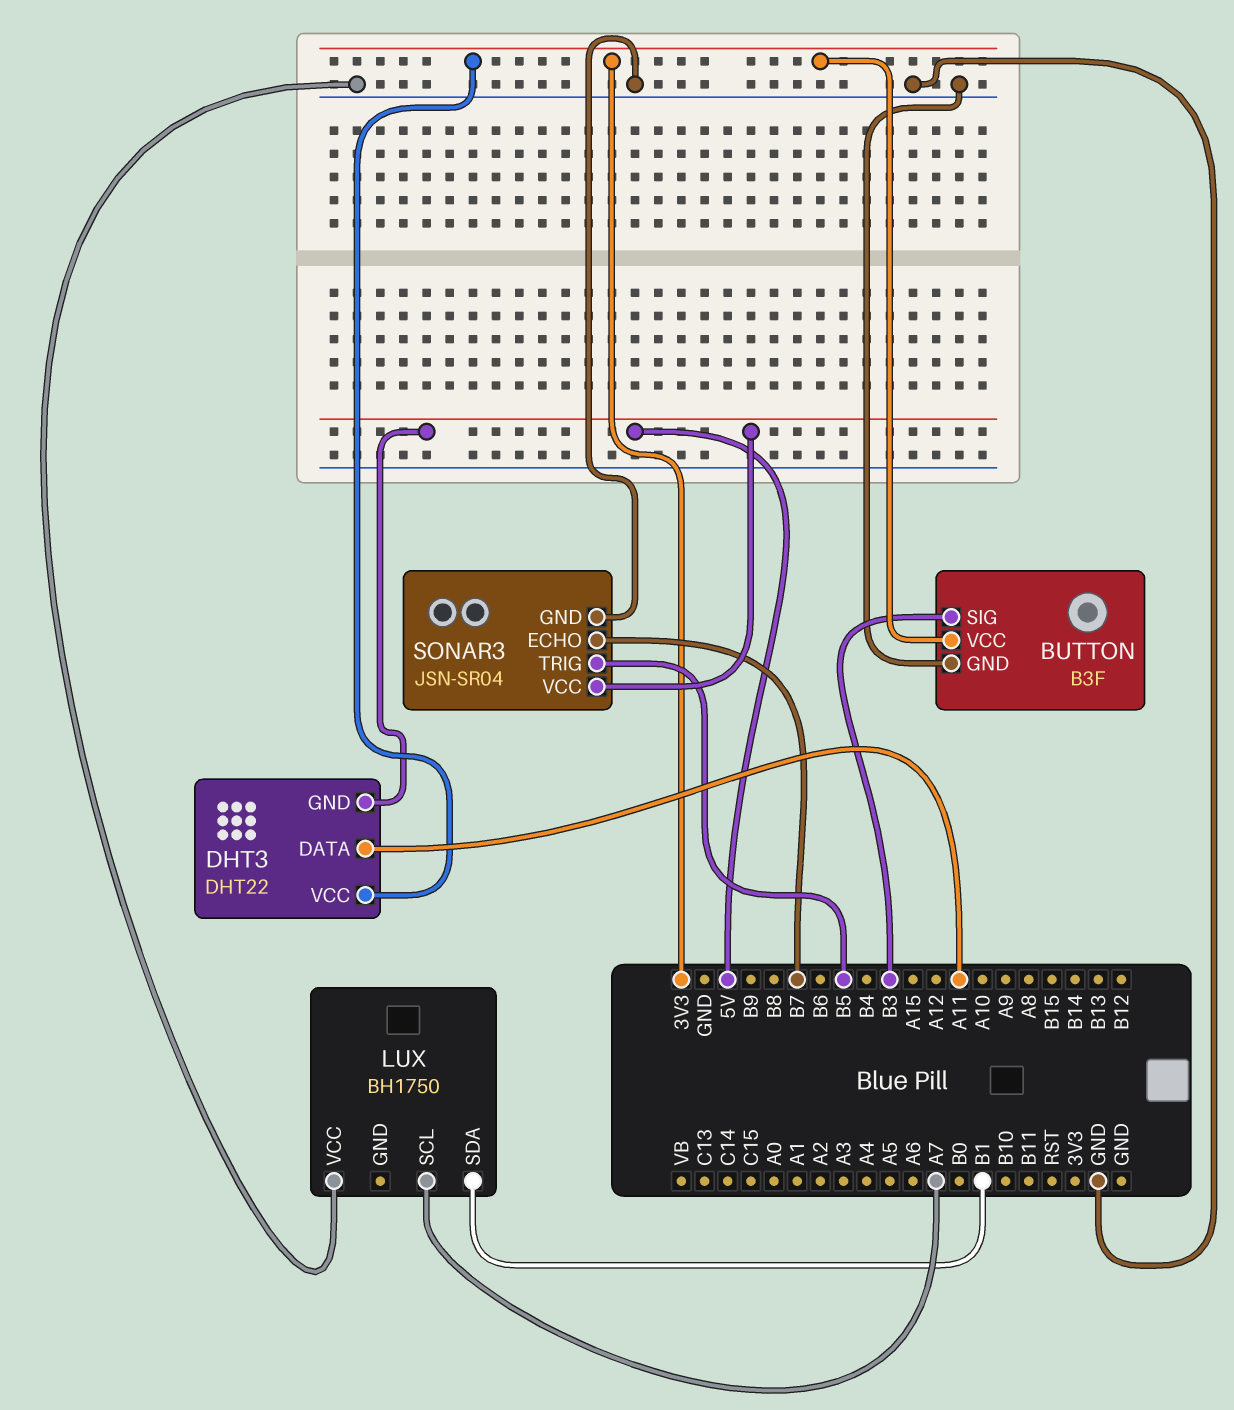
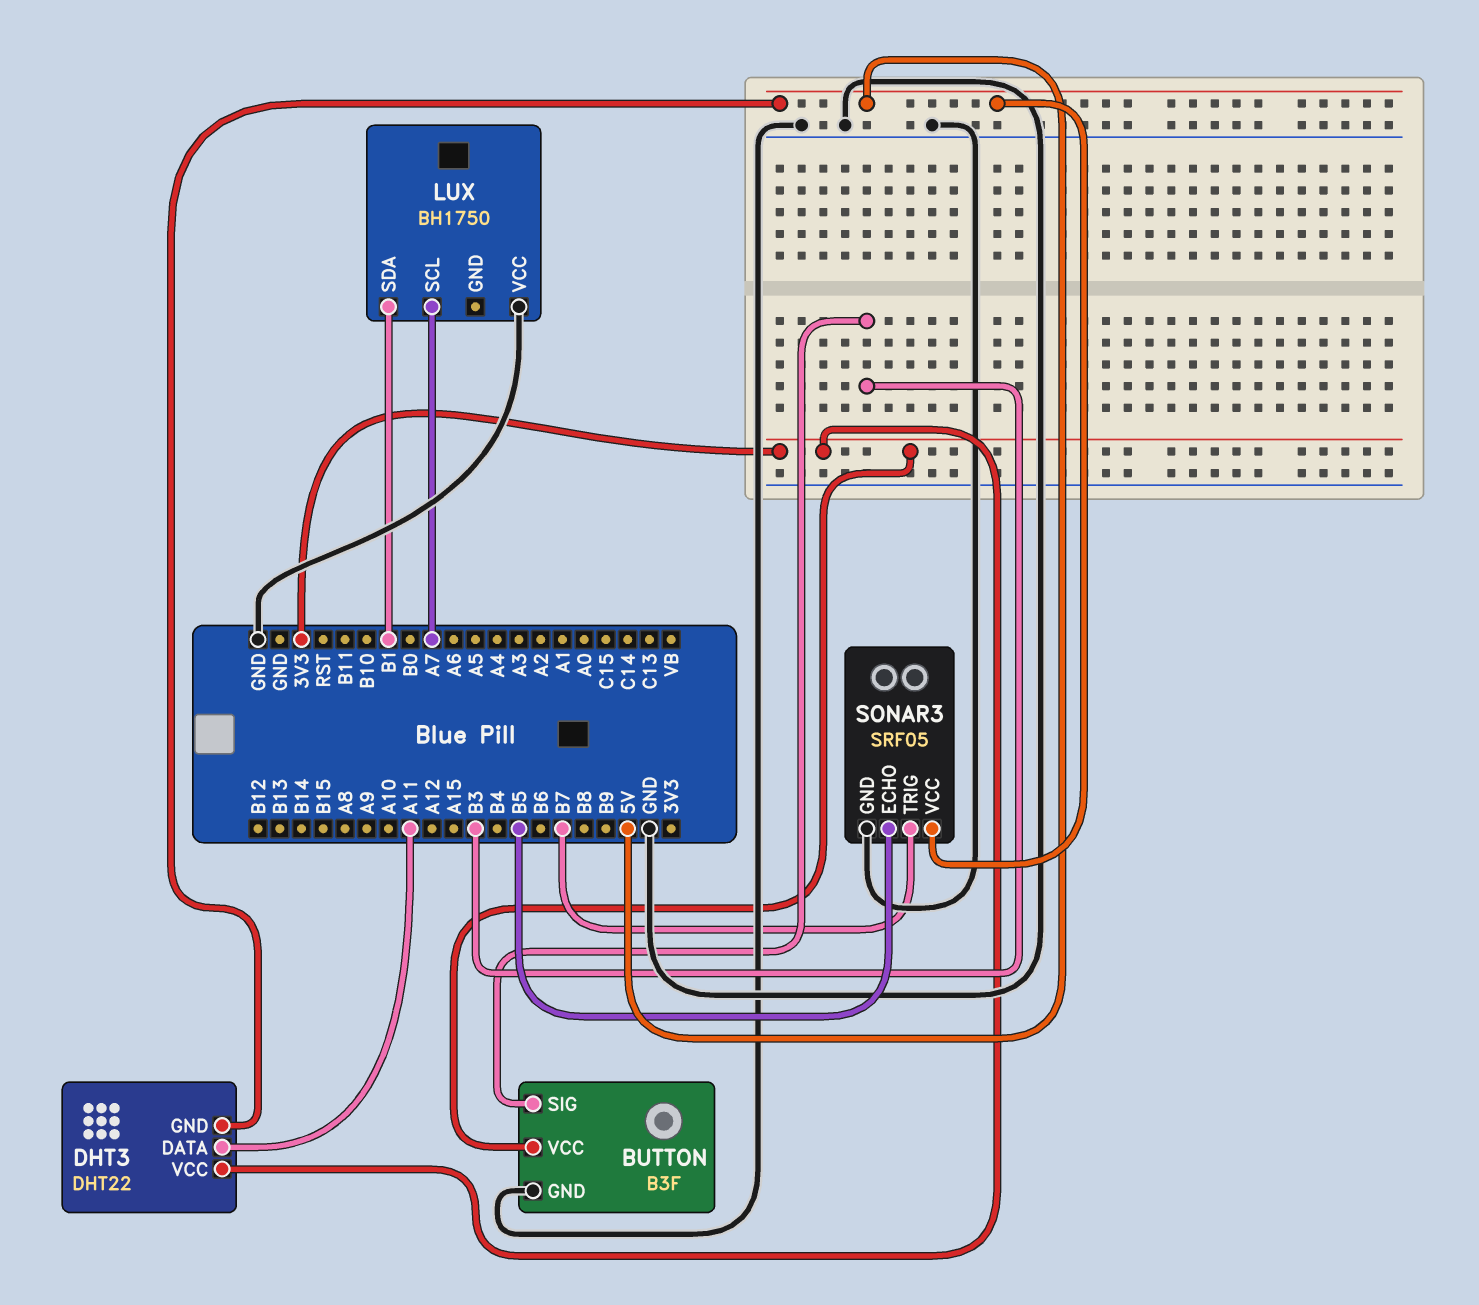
SONAR3: JSN-SR04 -> SRF05
SONAR3 pin ECHO: B7 -> B5
SONAR3 pin TRIG: B5 -> B7

